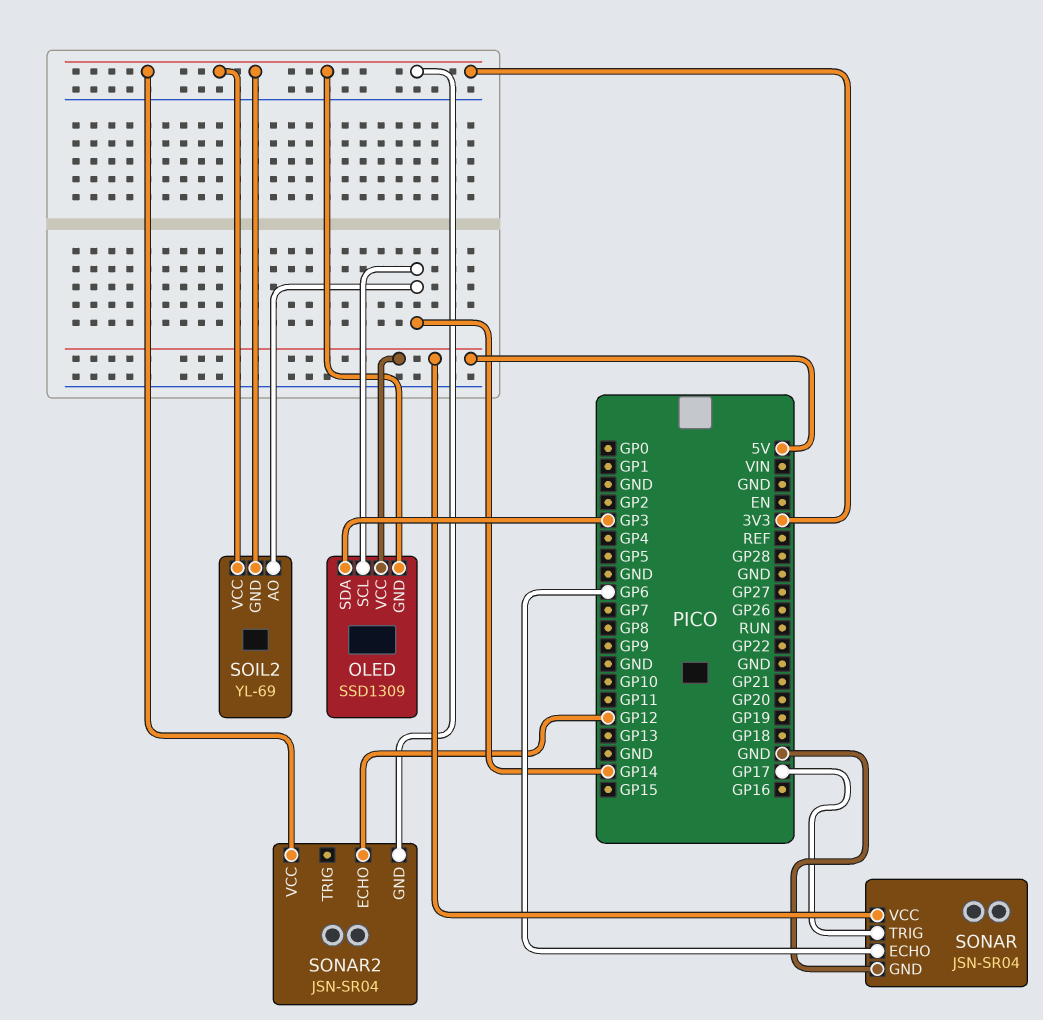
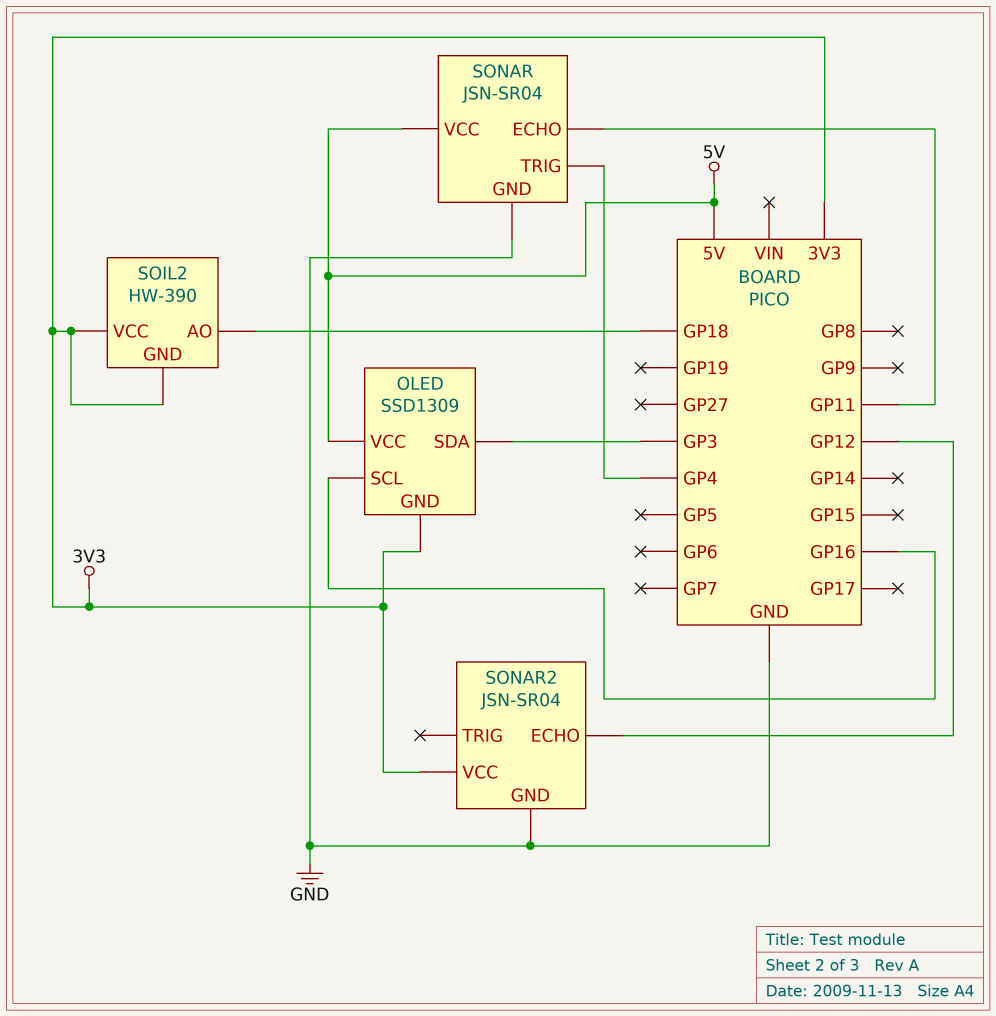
OLED pin SCL: GP14 -> GP16
SOIL2: YL-69 -> HW-390
SOIL2 pin AO: GP14 -> GP18
SONAR pin ECHO: GP6 -> GP11
SONAR pin TRIG: GP17 -> GP4
SONAR2 pin GND: 3V3 -> GND

